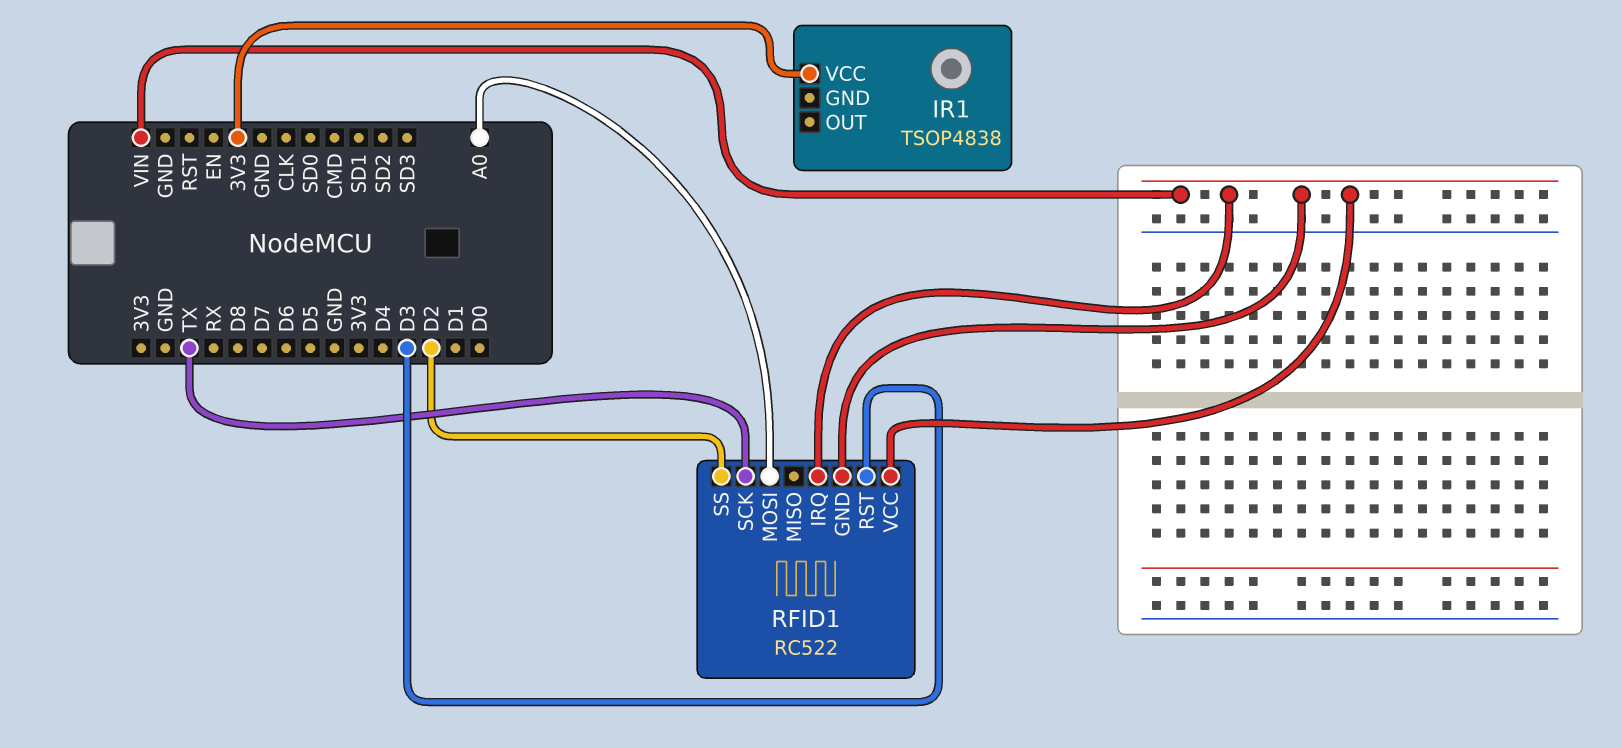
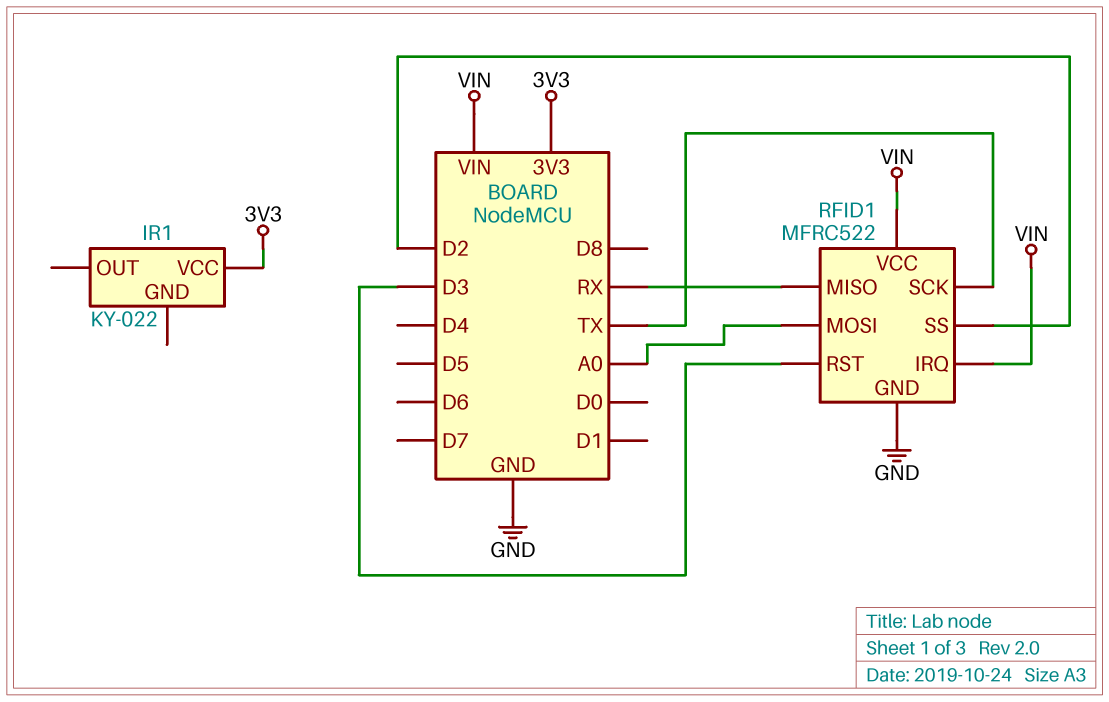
IR1: TSOP4838 -> KY-022
RFID1: RC522 -> MFRC522
RFID1 pin GND: VIN -> GND
RFID1 pin MISO: none -> RX

